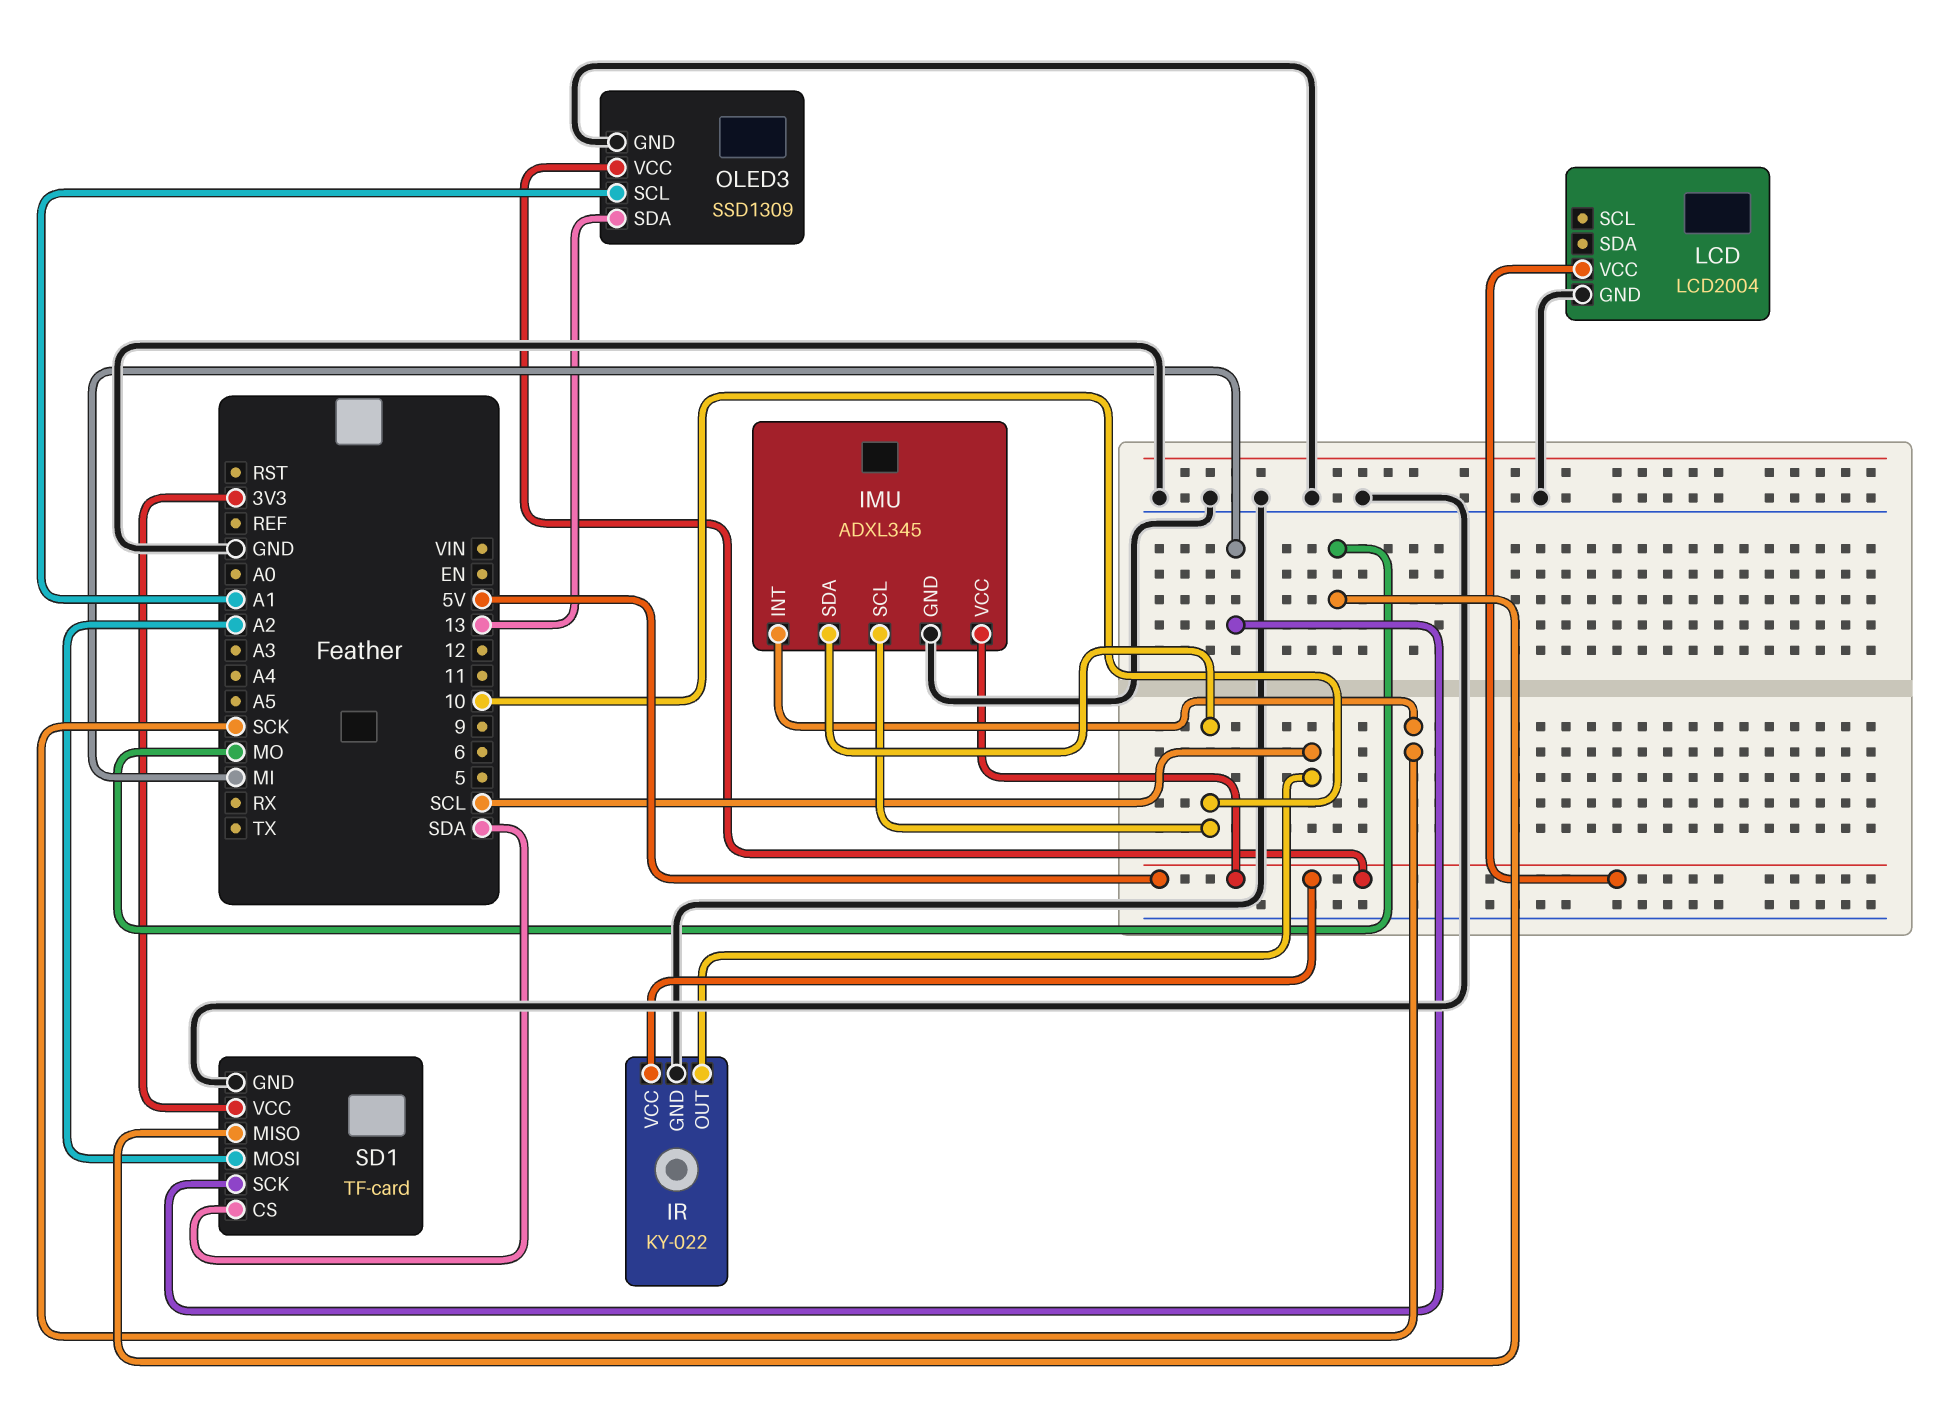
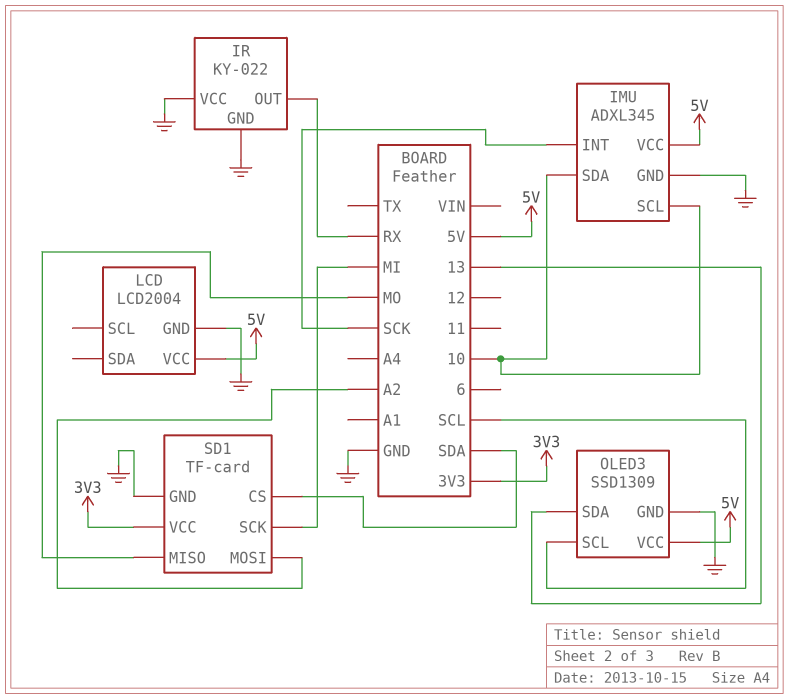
IR pin OUT: SCL -> RX
IR pin VCC: 5V -> GND
OLED3 pin SCL: A1 -> SCL

